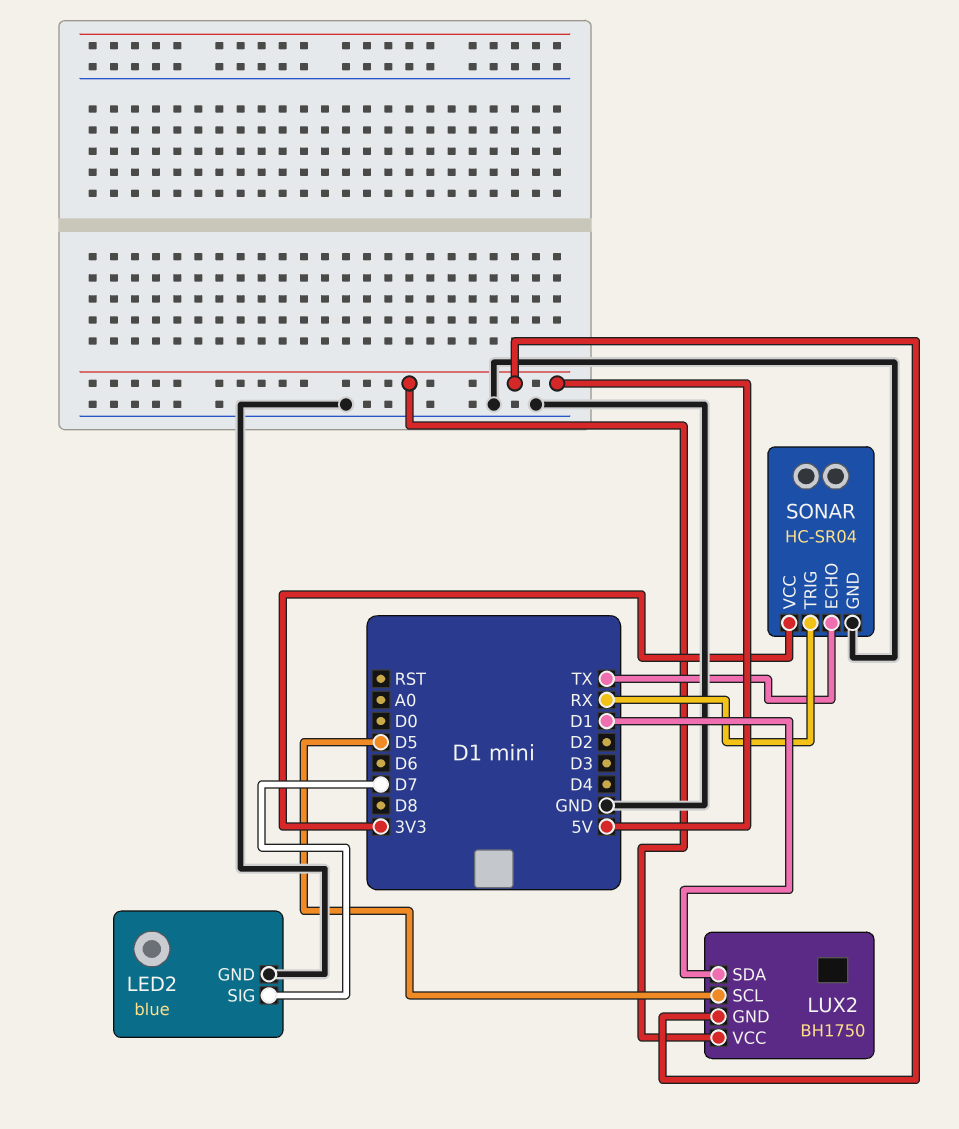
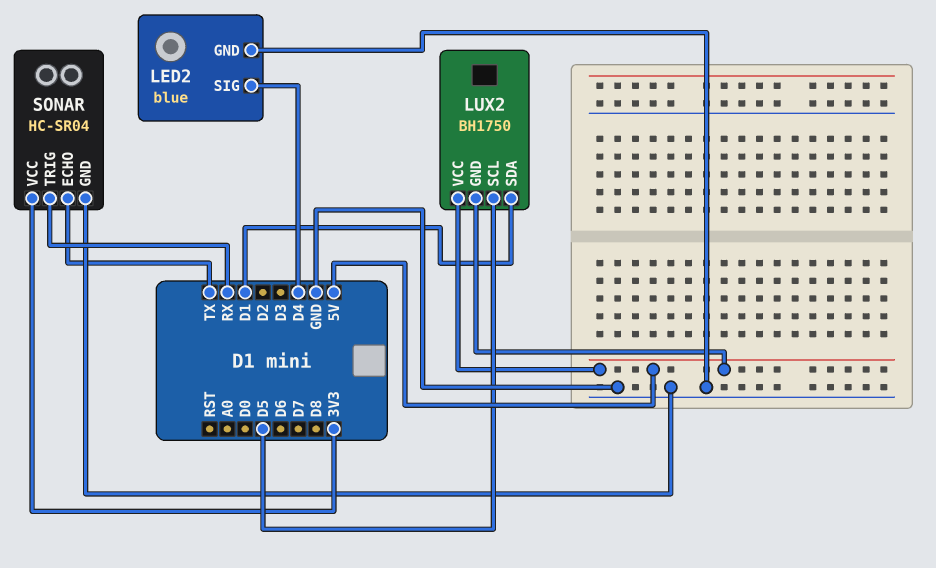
LED2 pin SIG: D7 -> D4

